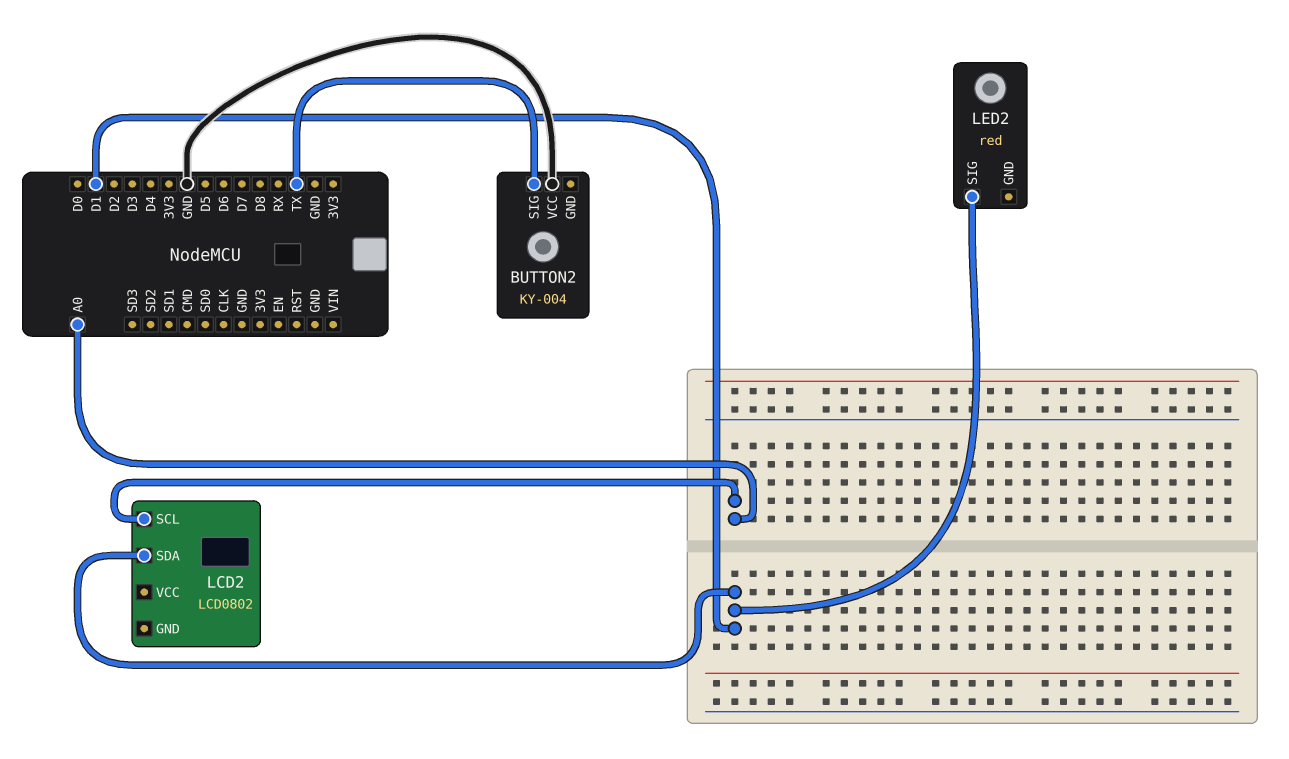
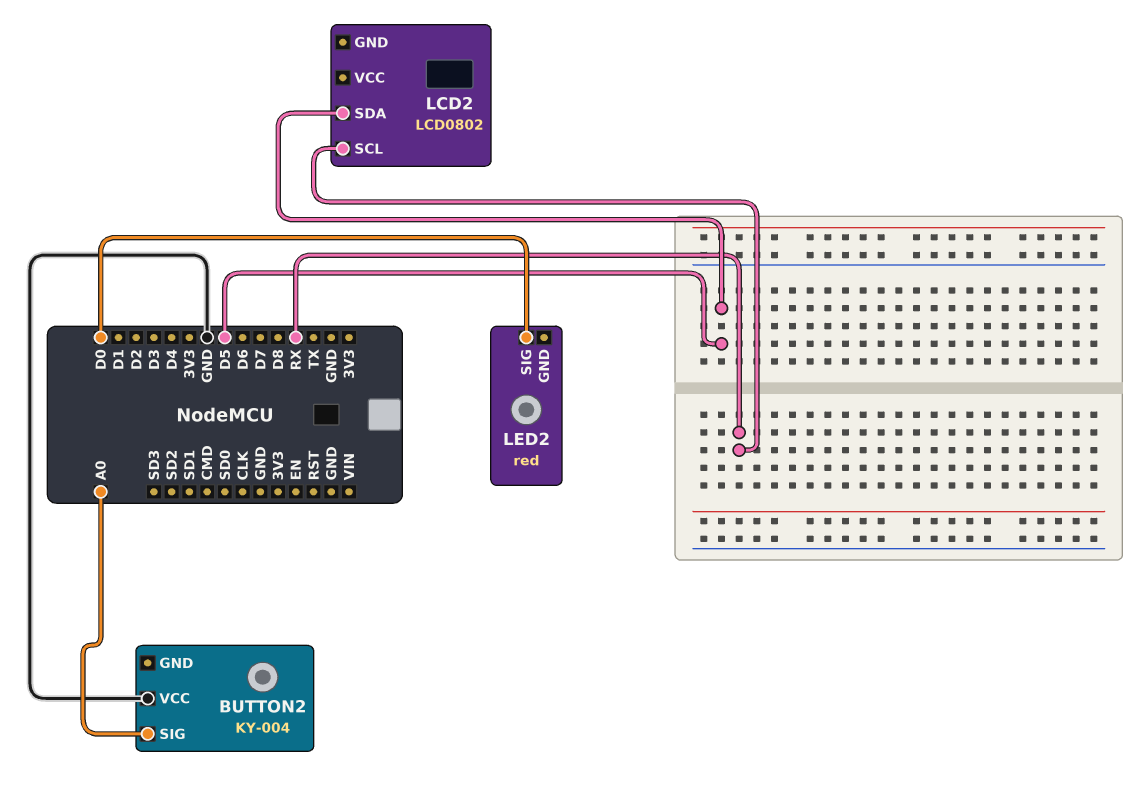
BUTTON2 pin SIG: TX -> A0
LCD2 pin SCL: A0 -> RX
LCD2 pin SDA: D1 -> D5
LED2 pin SIG: D1 -> D0

